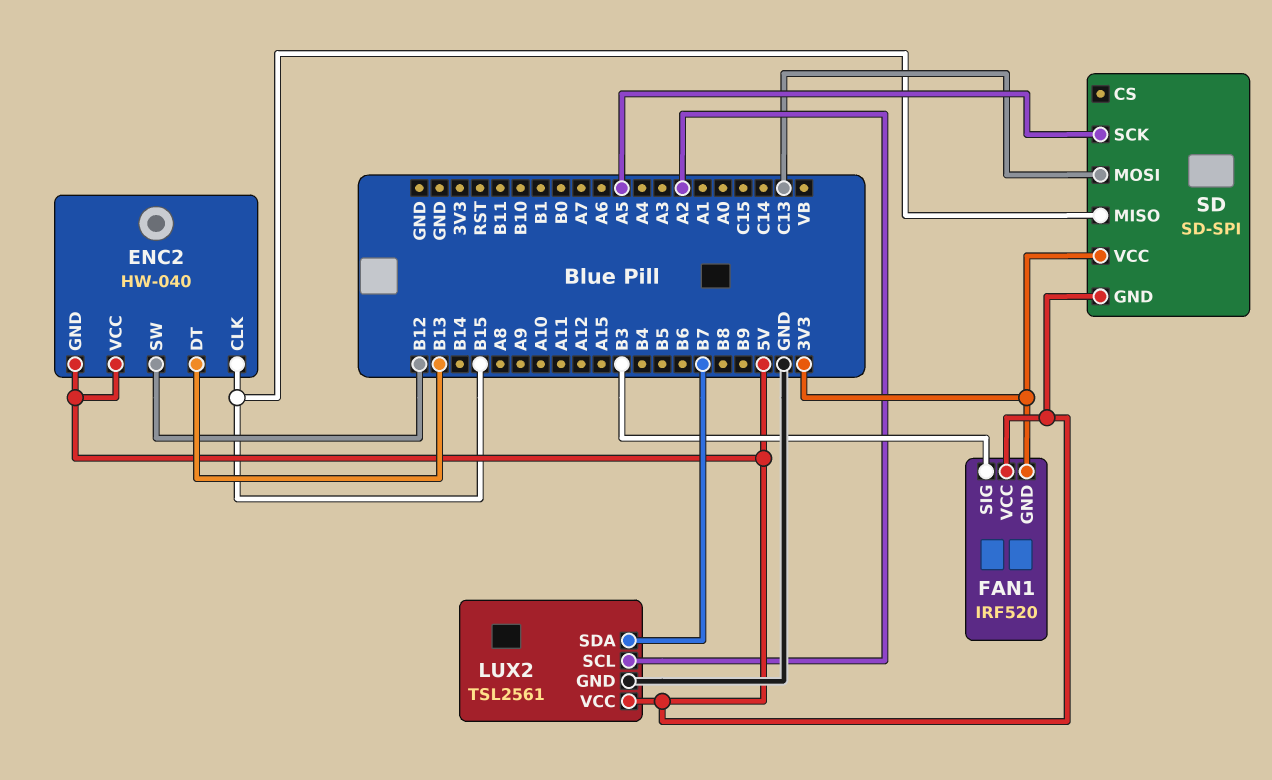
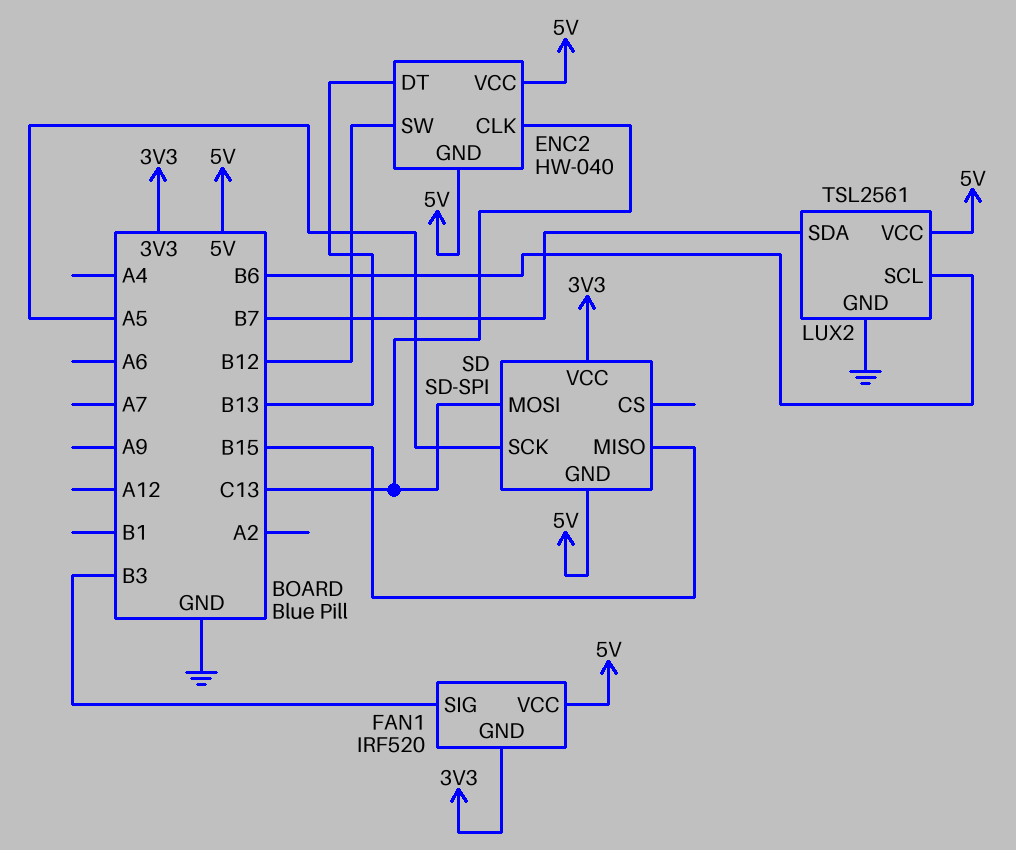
ENC2 pin CLK: B15 -> C13
LUX2 pin SCL: A2 -> B6

